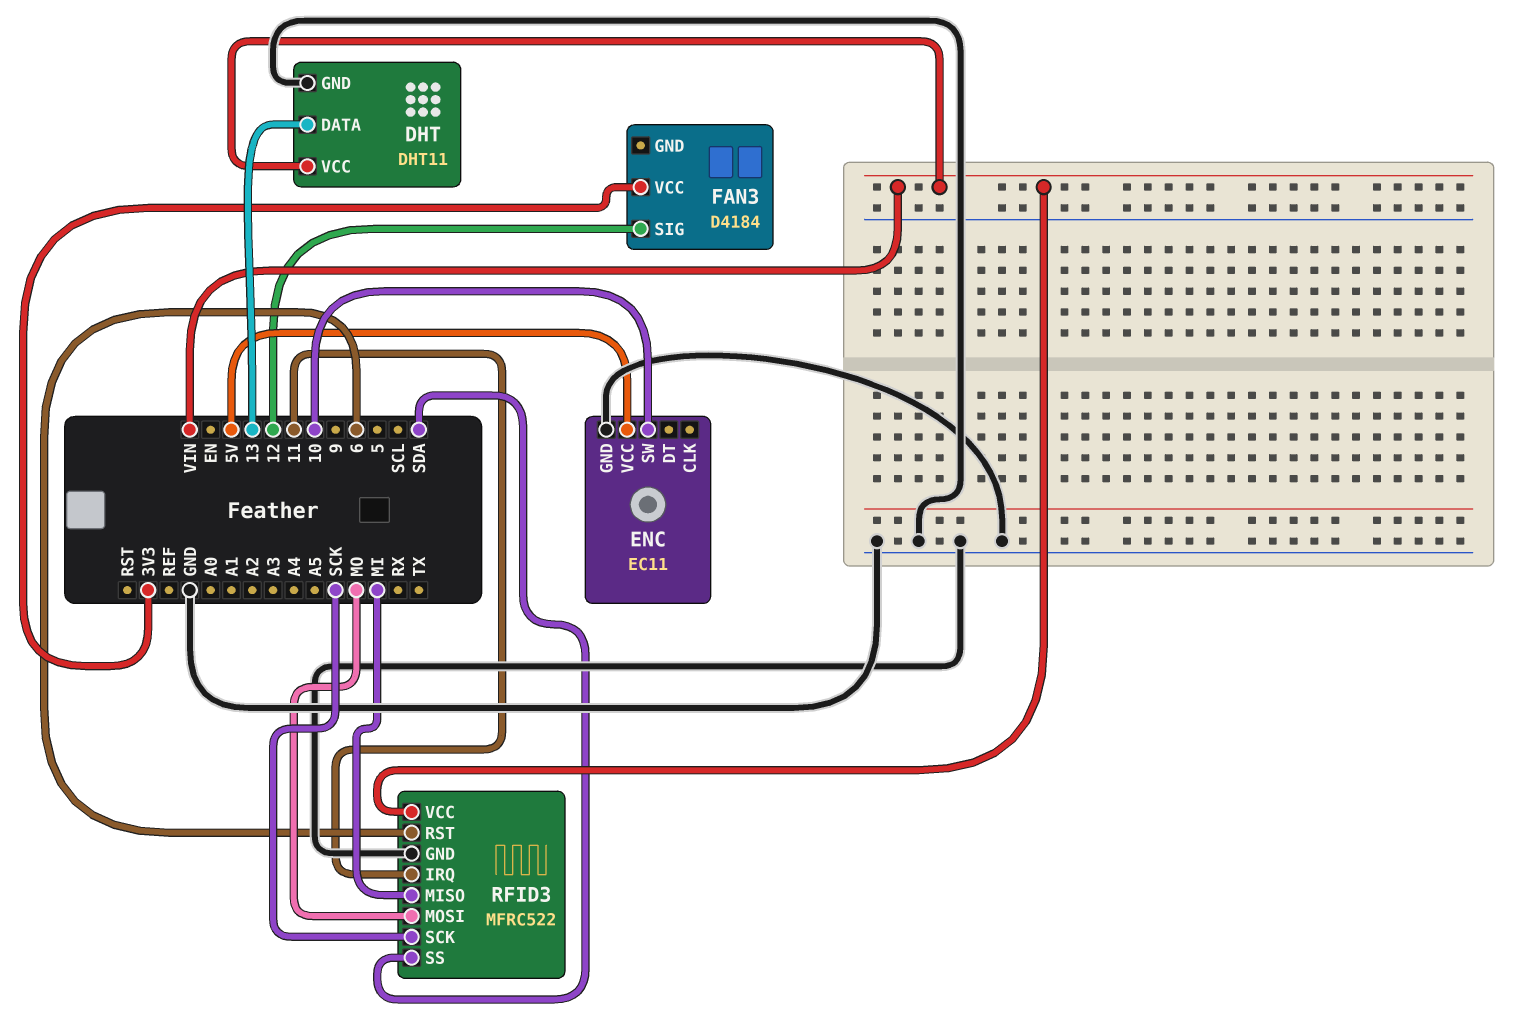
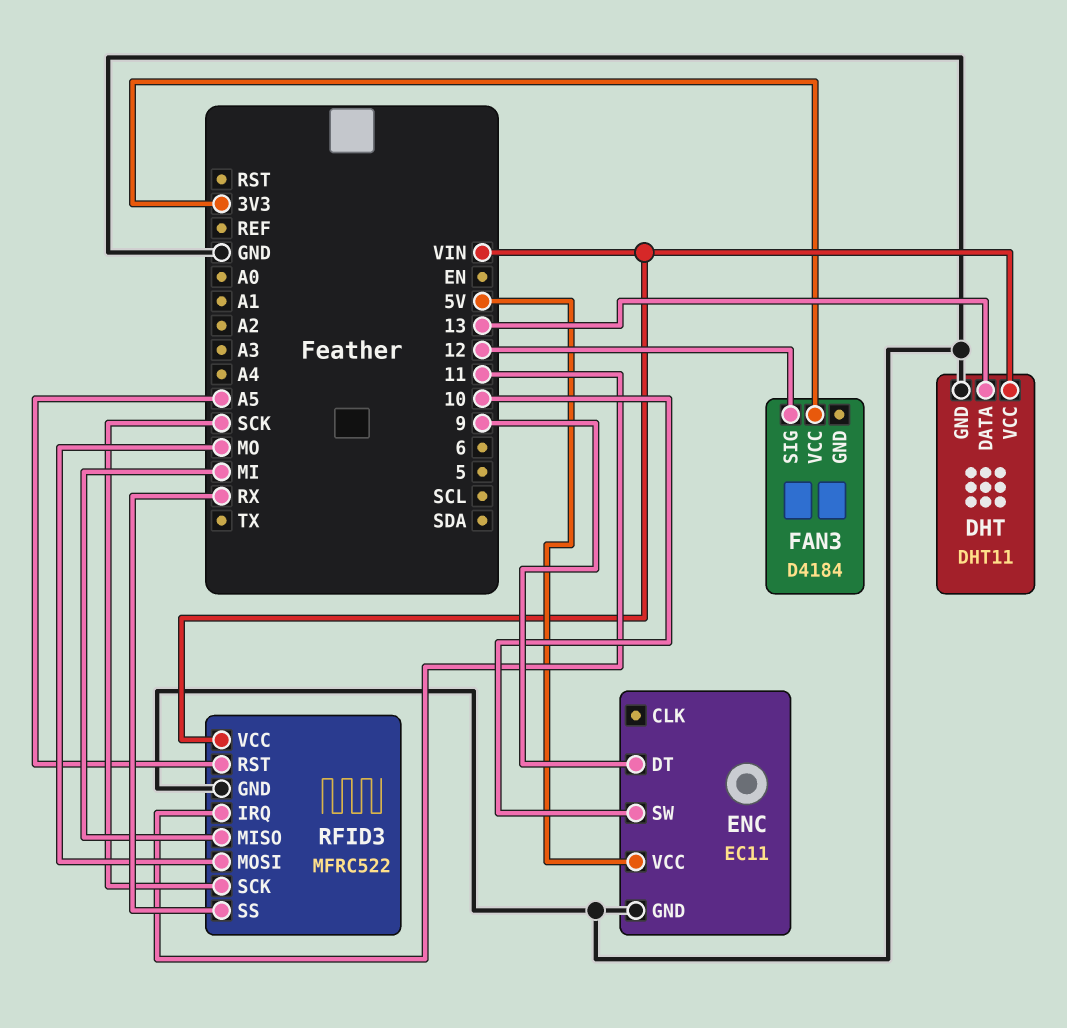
ENC pin DT: none -> 9
RFID3 pin RST: 6 -> A5
RFID3 pin SS: SDA -> RX

